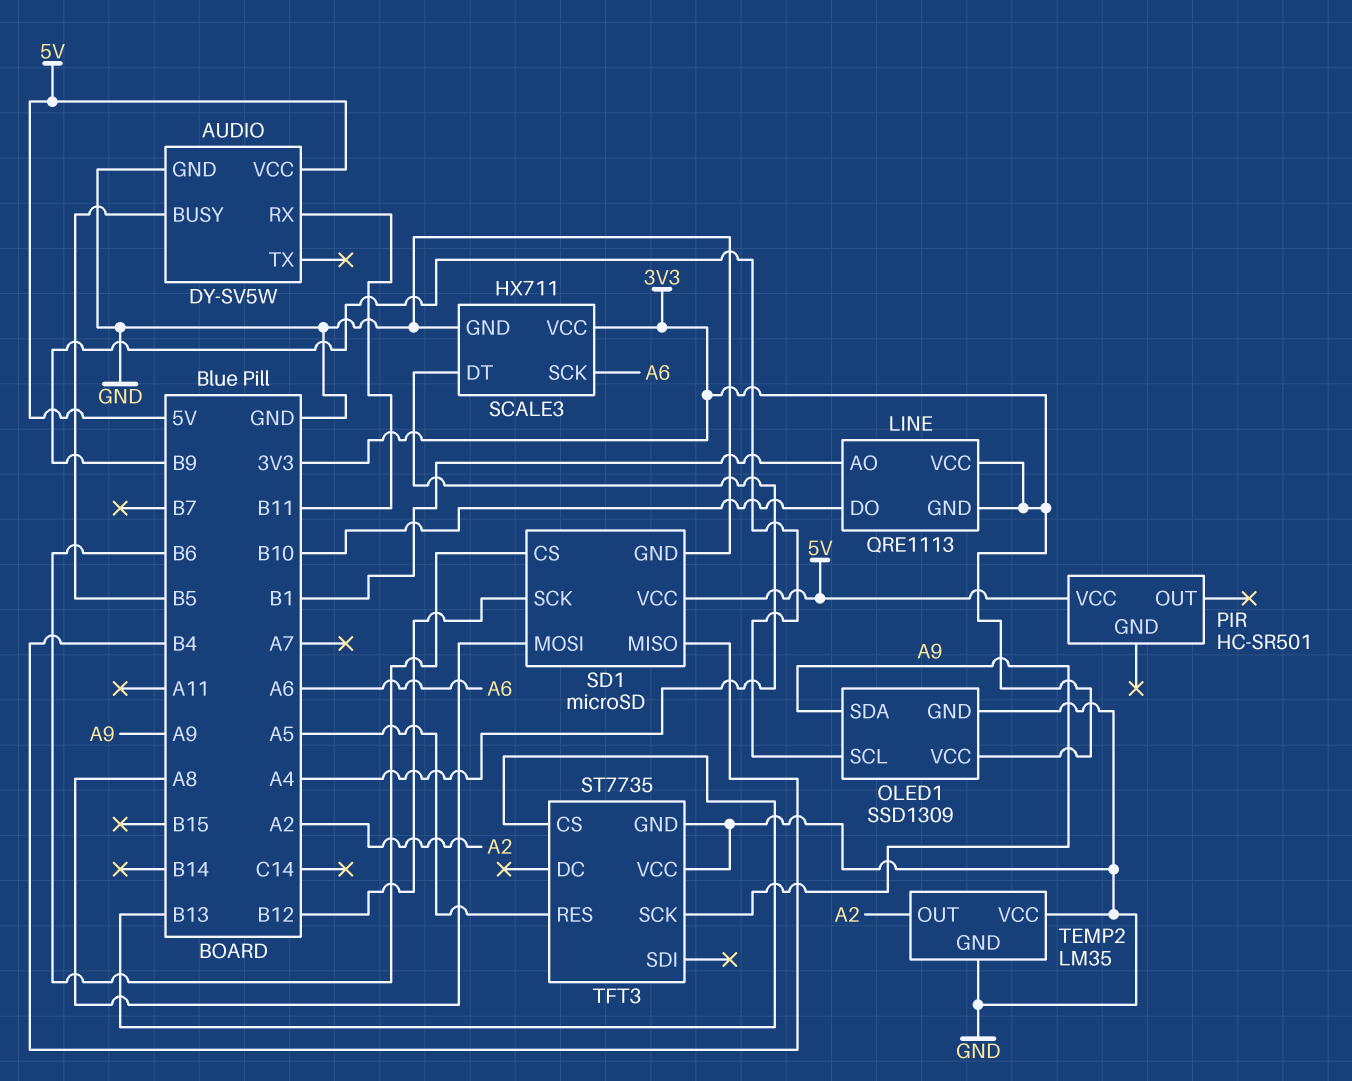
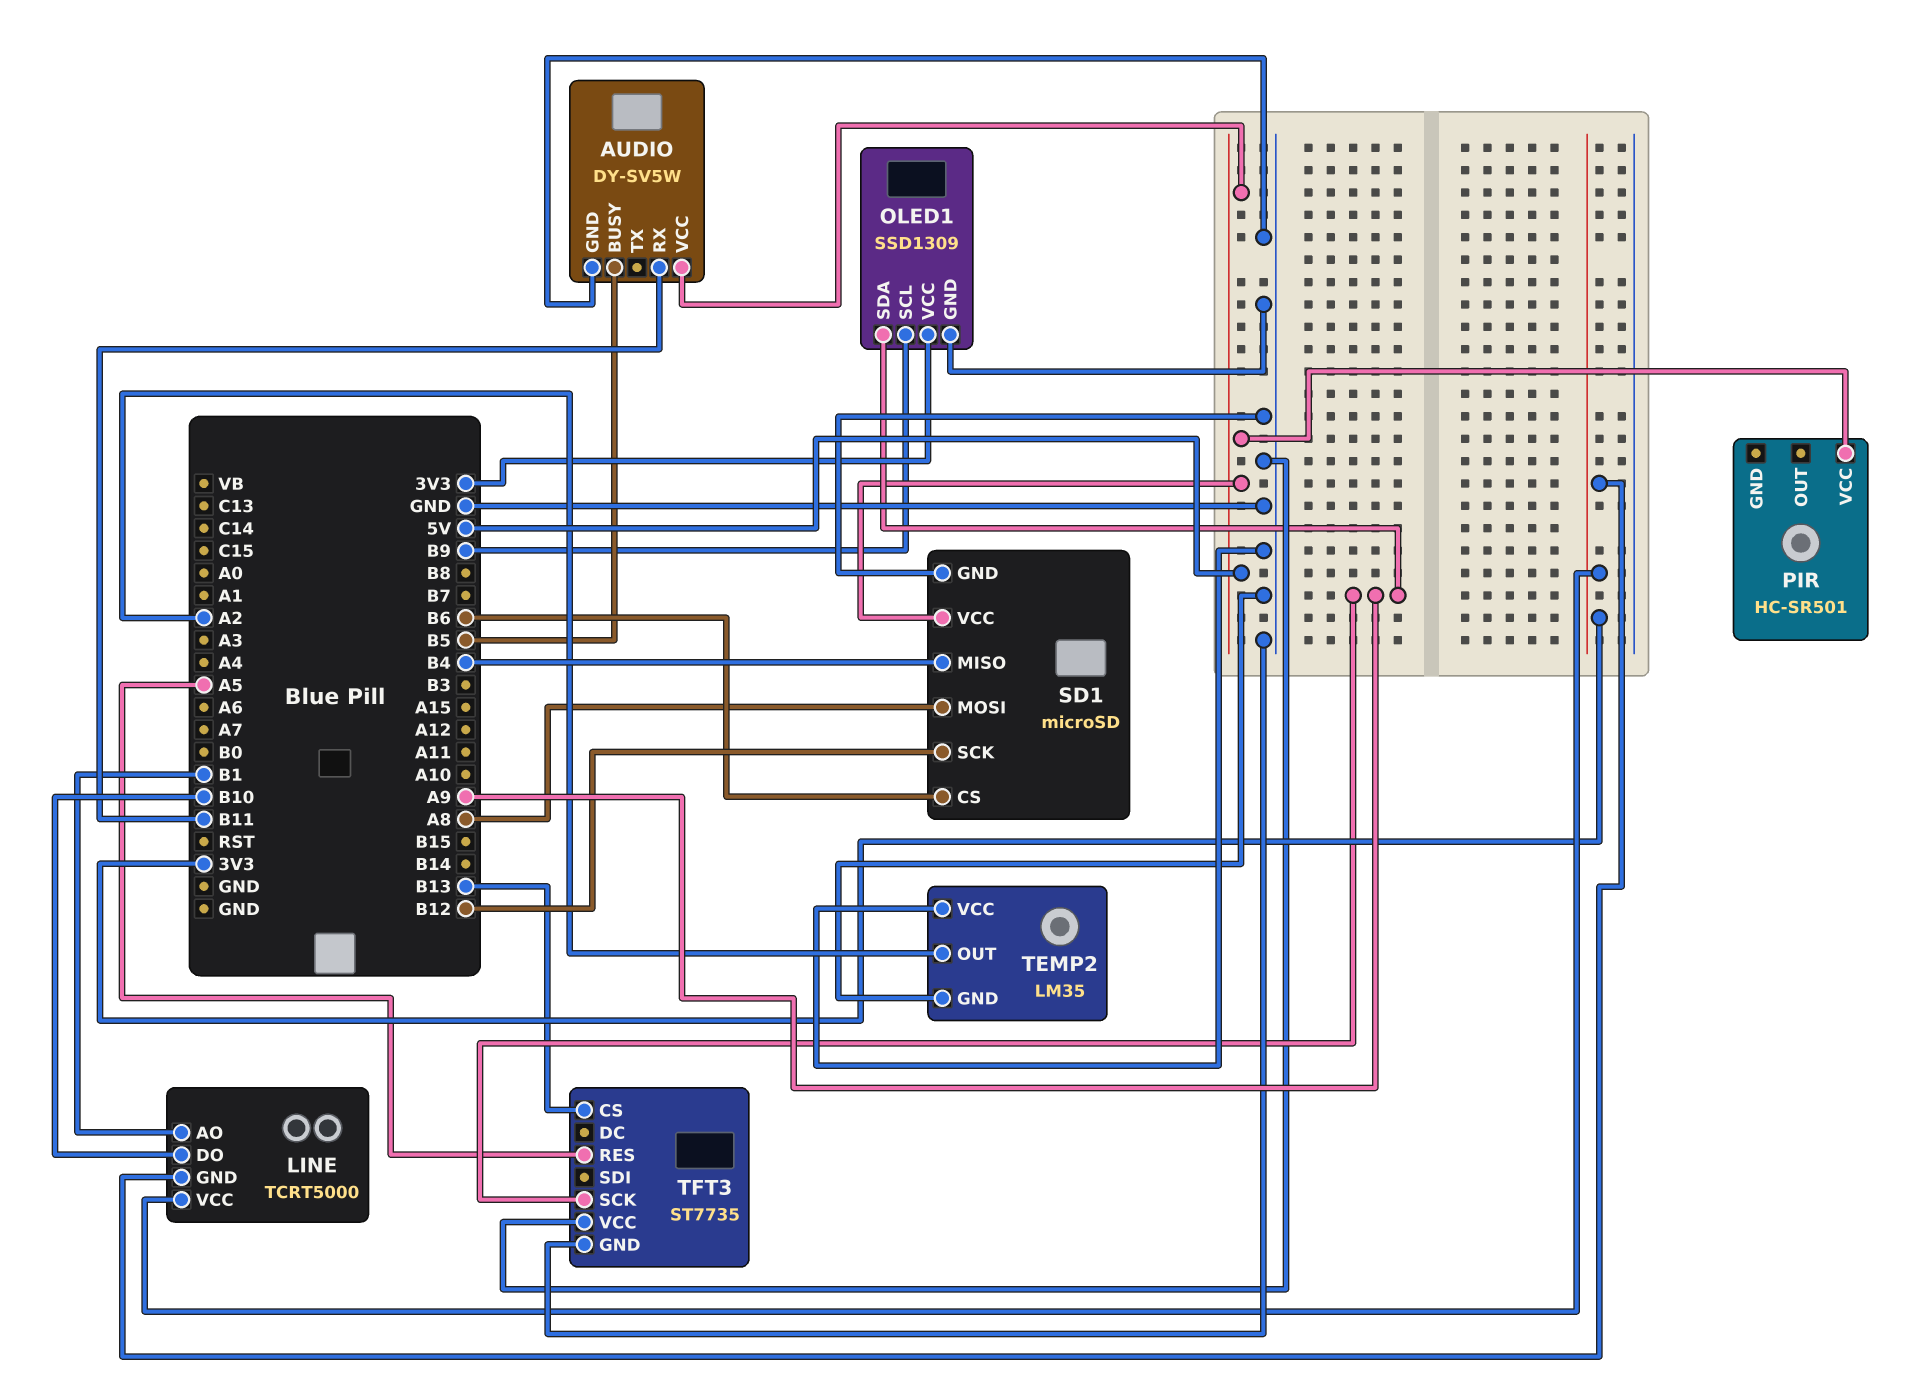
LINE: QRE1113 -> TCRT5000
SCALE3: HX711 -> none
SCALE3 pin DT: A4 -> none
SCALE3 pin GND: GND -> none
SCALE3 pin SCK: A6 -> none
SCALE3 pin VCC: 3V3 -> none

